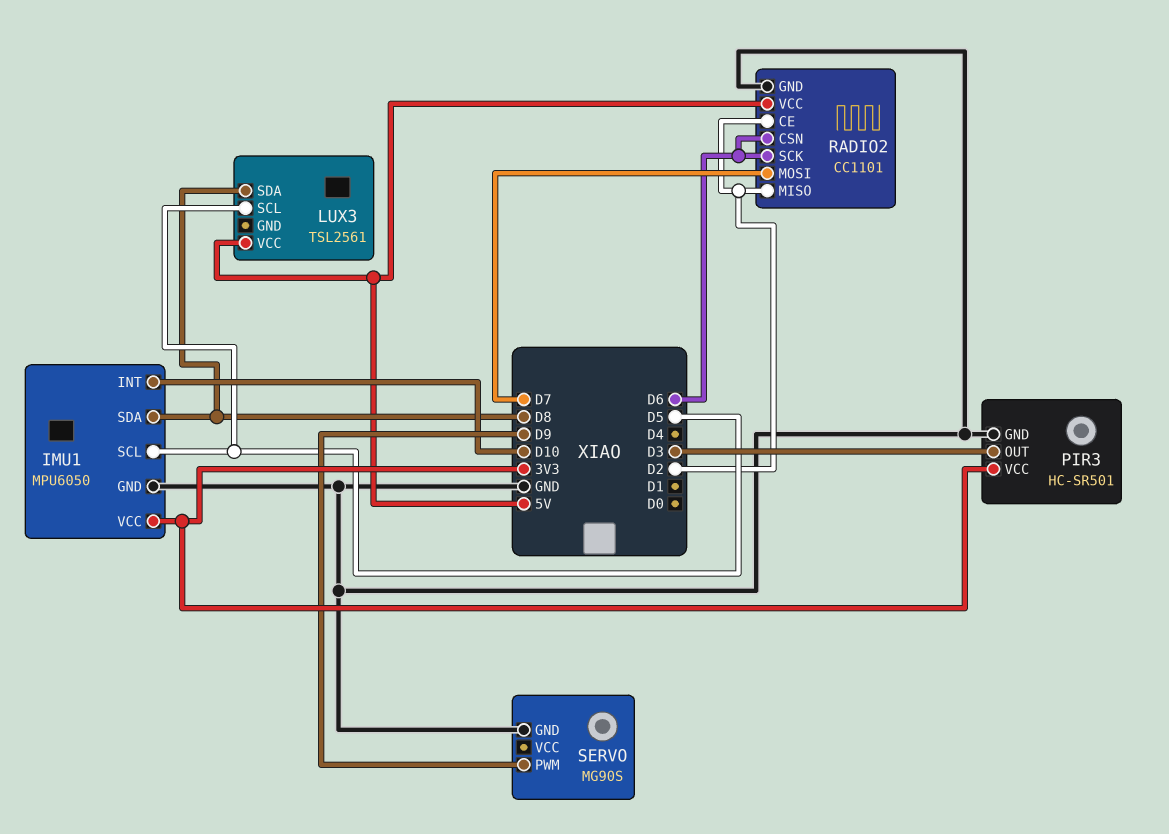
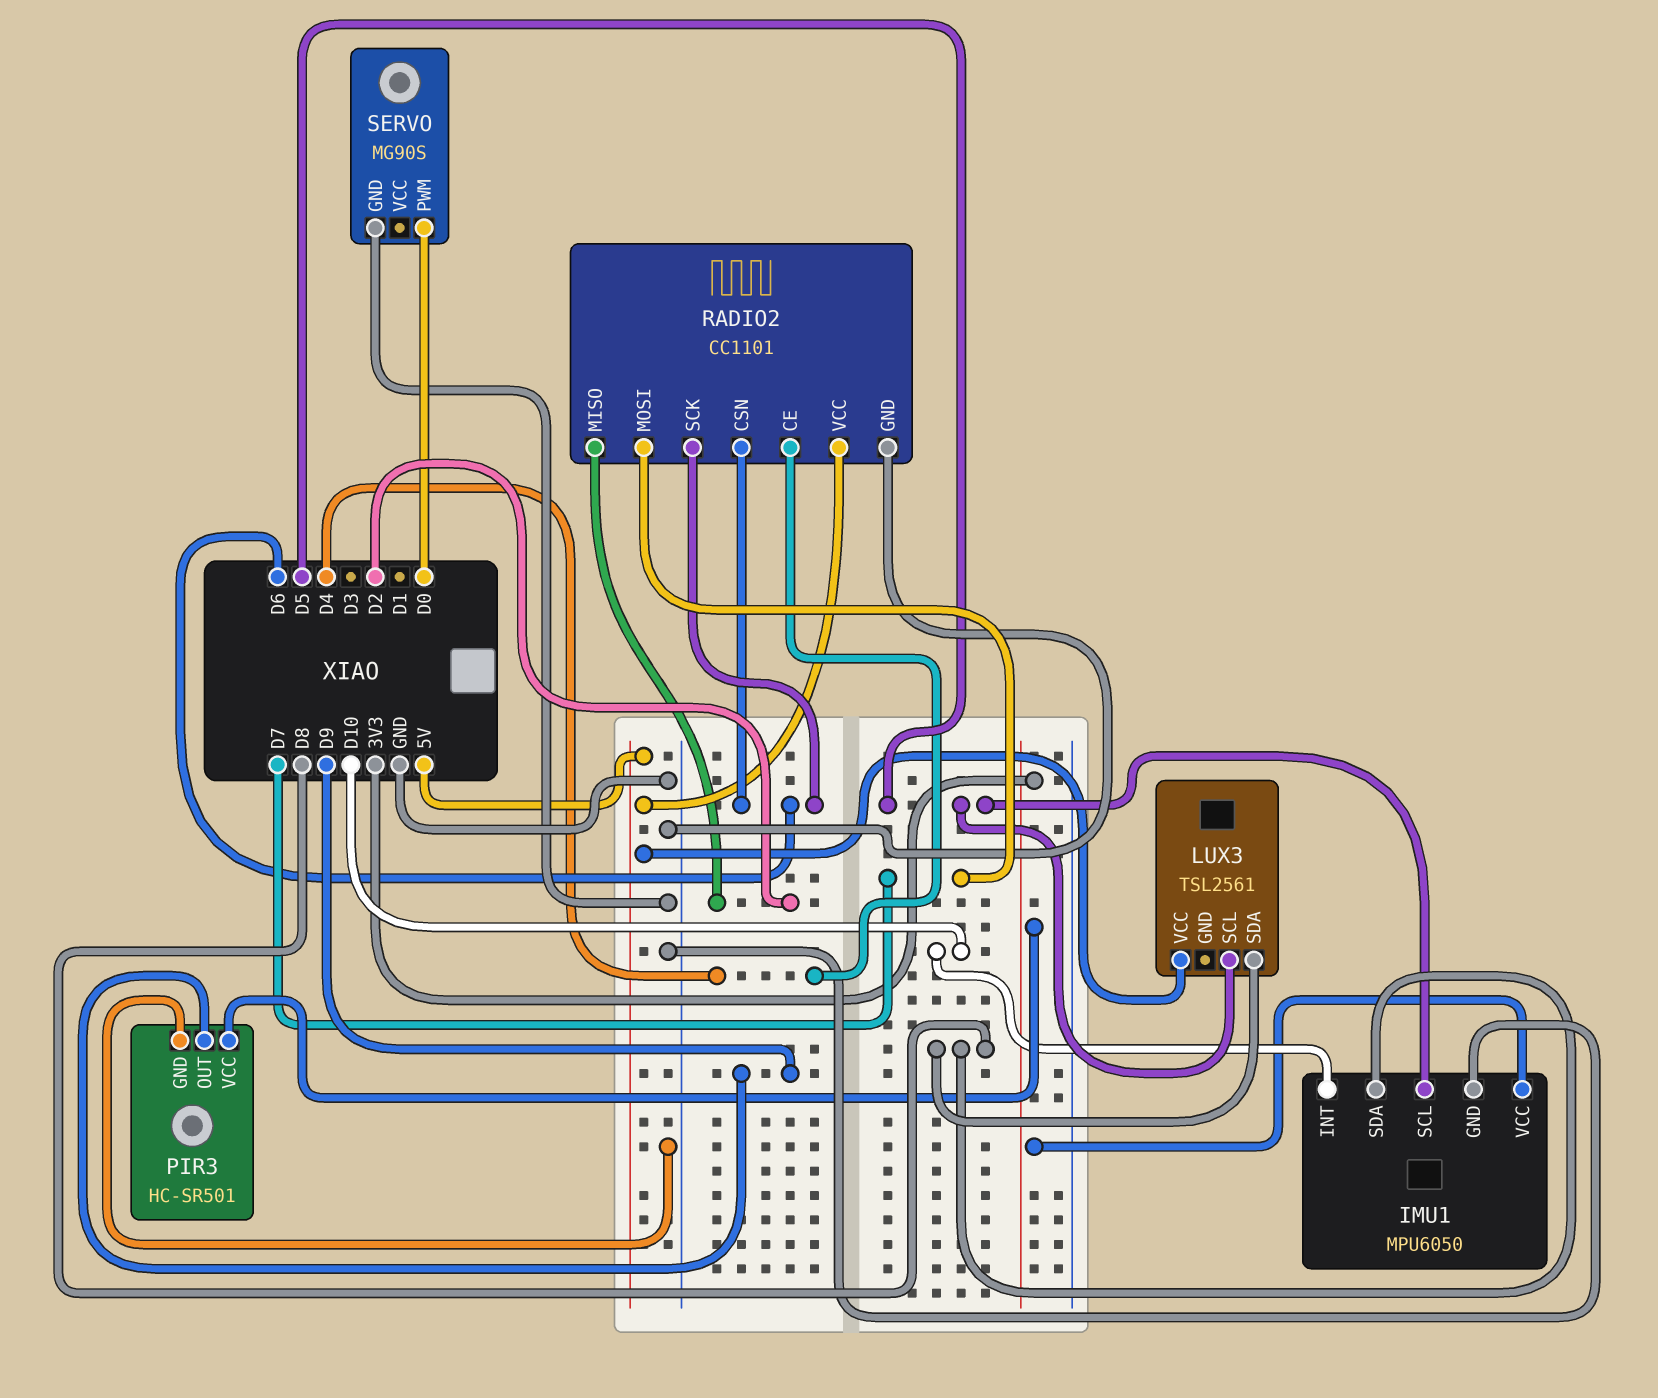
PIR3 pin OUT: D3 -> D9
RADIO2 pin CE: D2 -> D4
SERVO pin PWM: D9 -> D0

